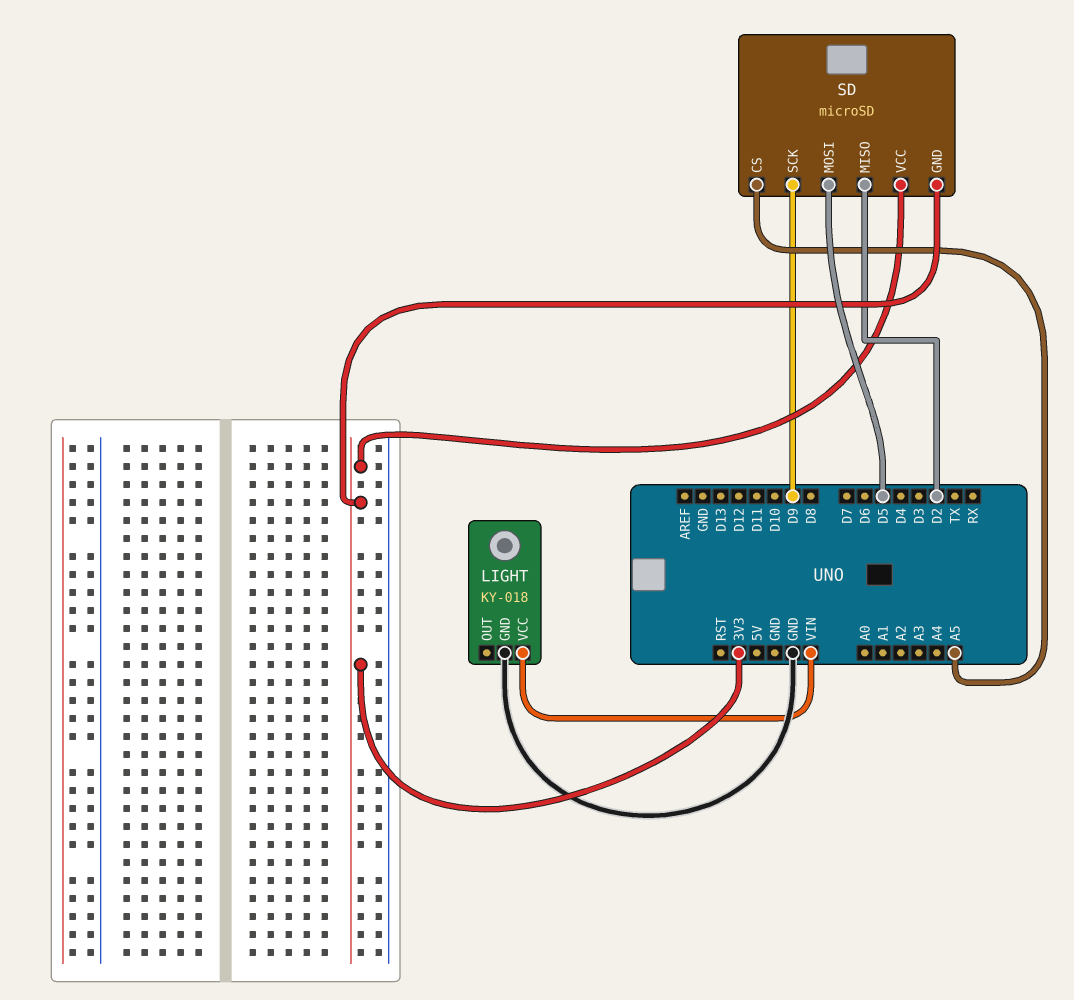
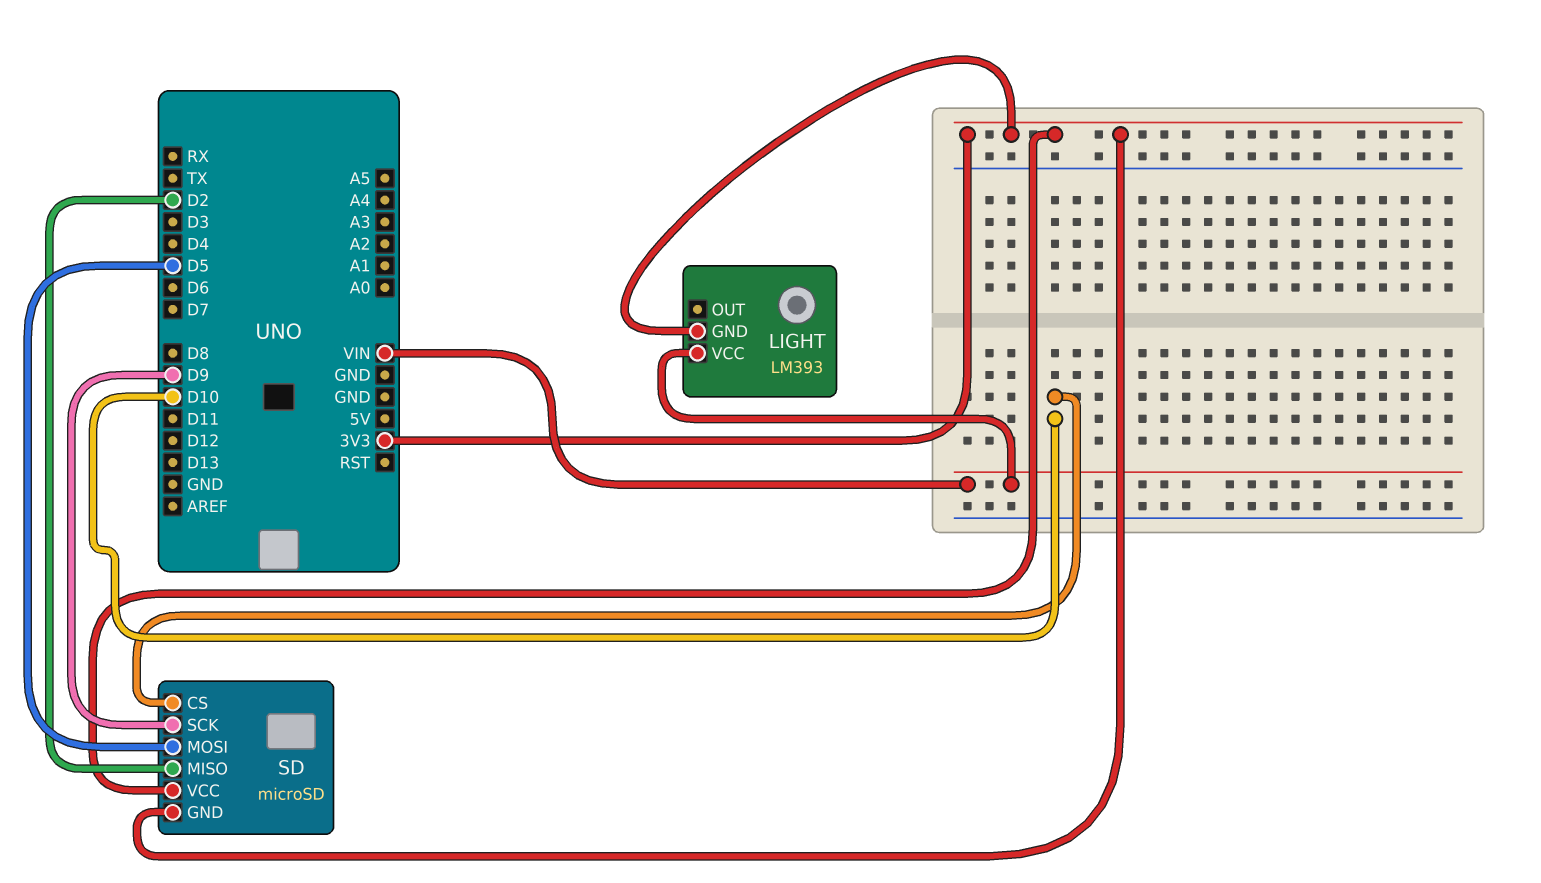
LIGHT: KY-018 -> LM393
LIGHT pin GND: GND -> 3V3
SD pin CS: A5 -> D10

